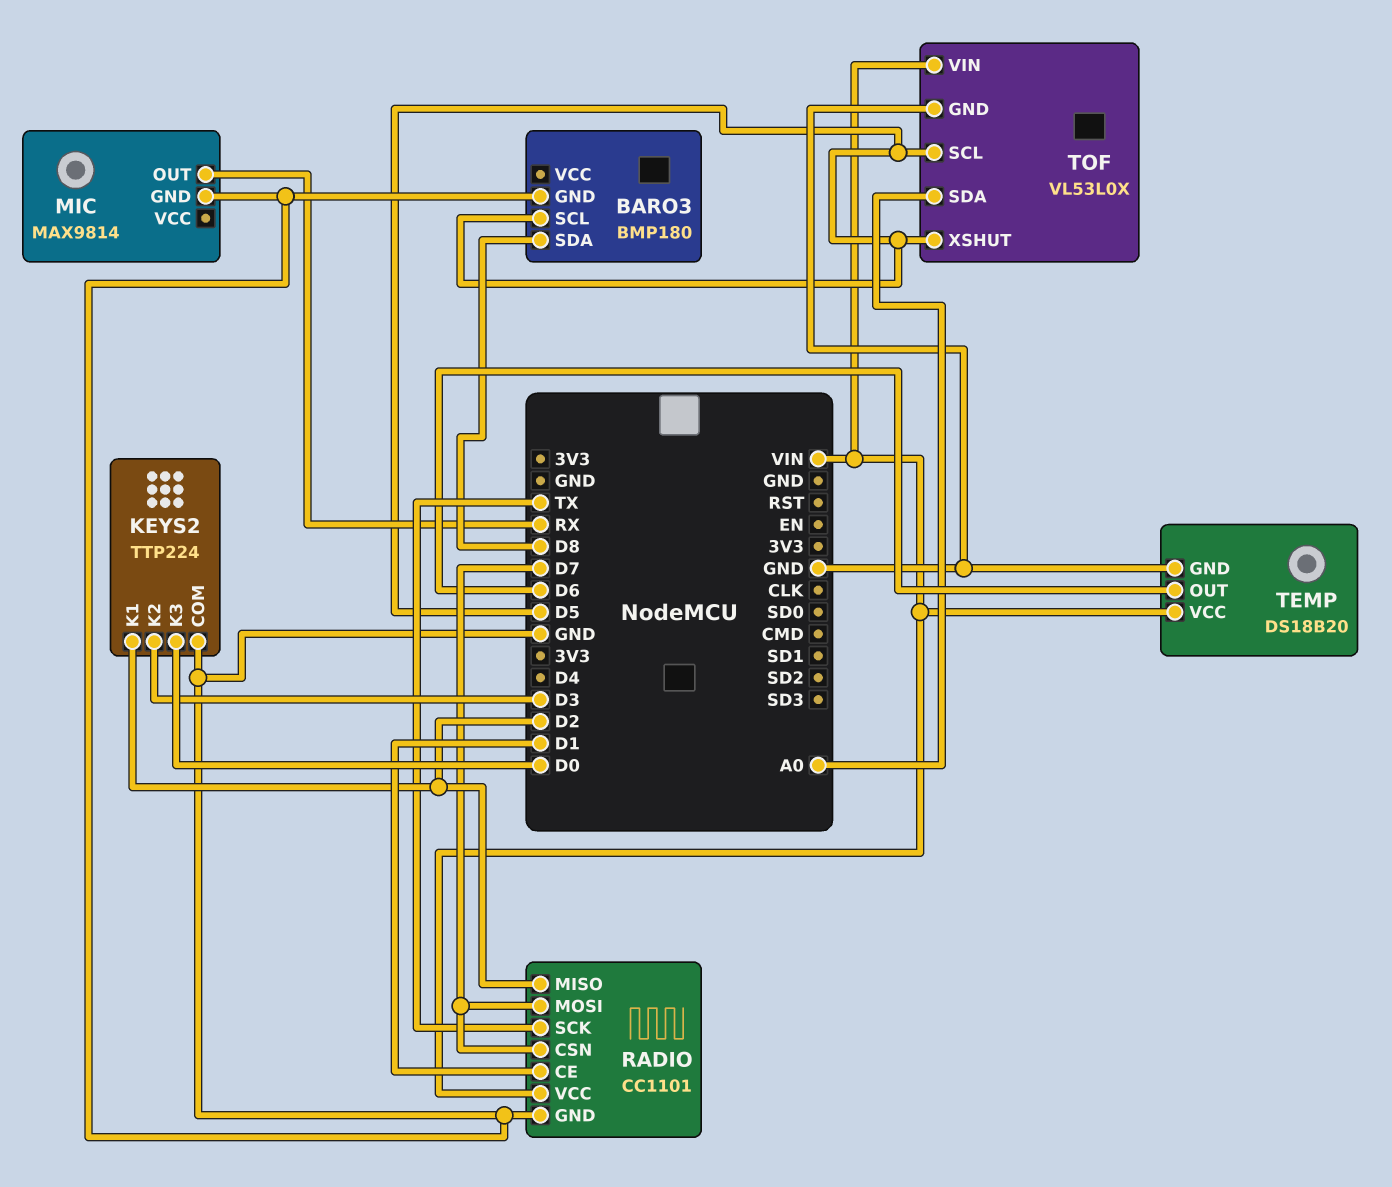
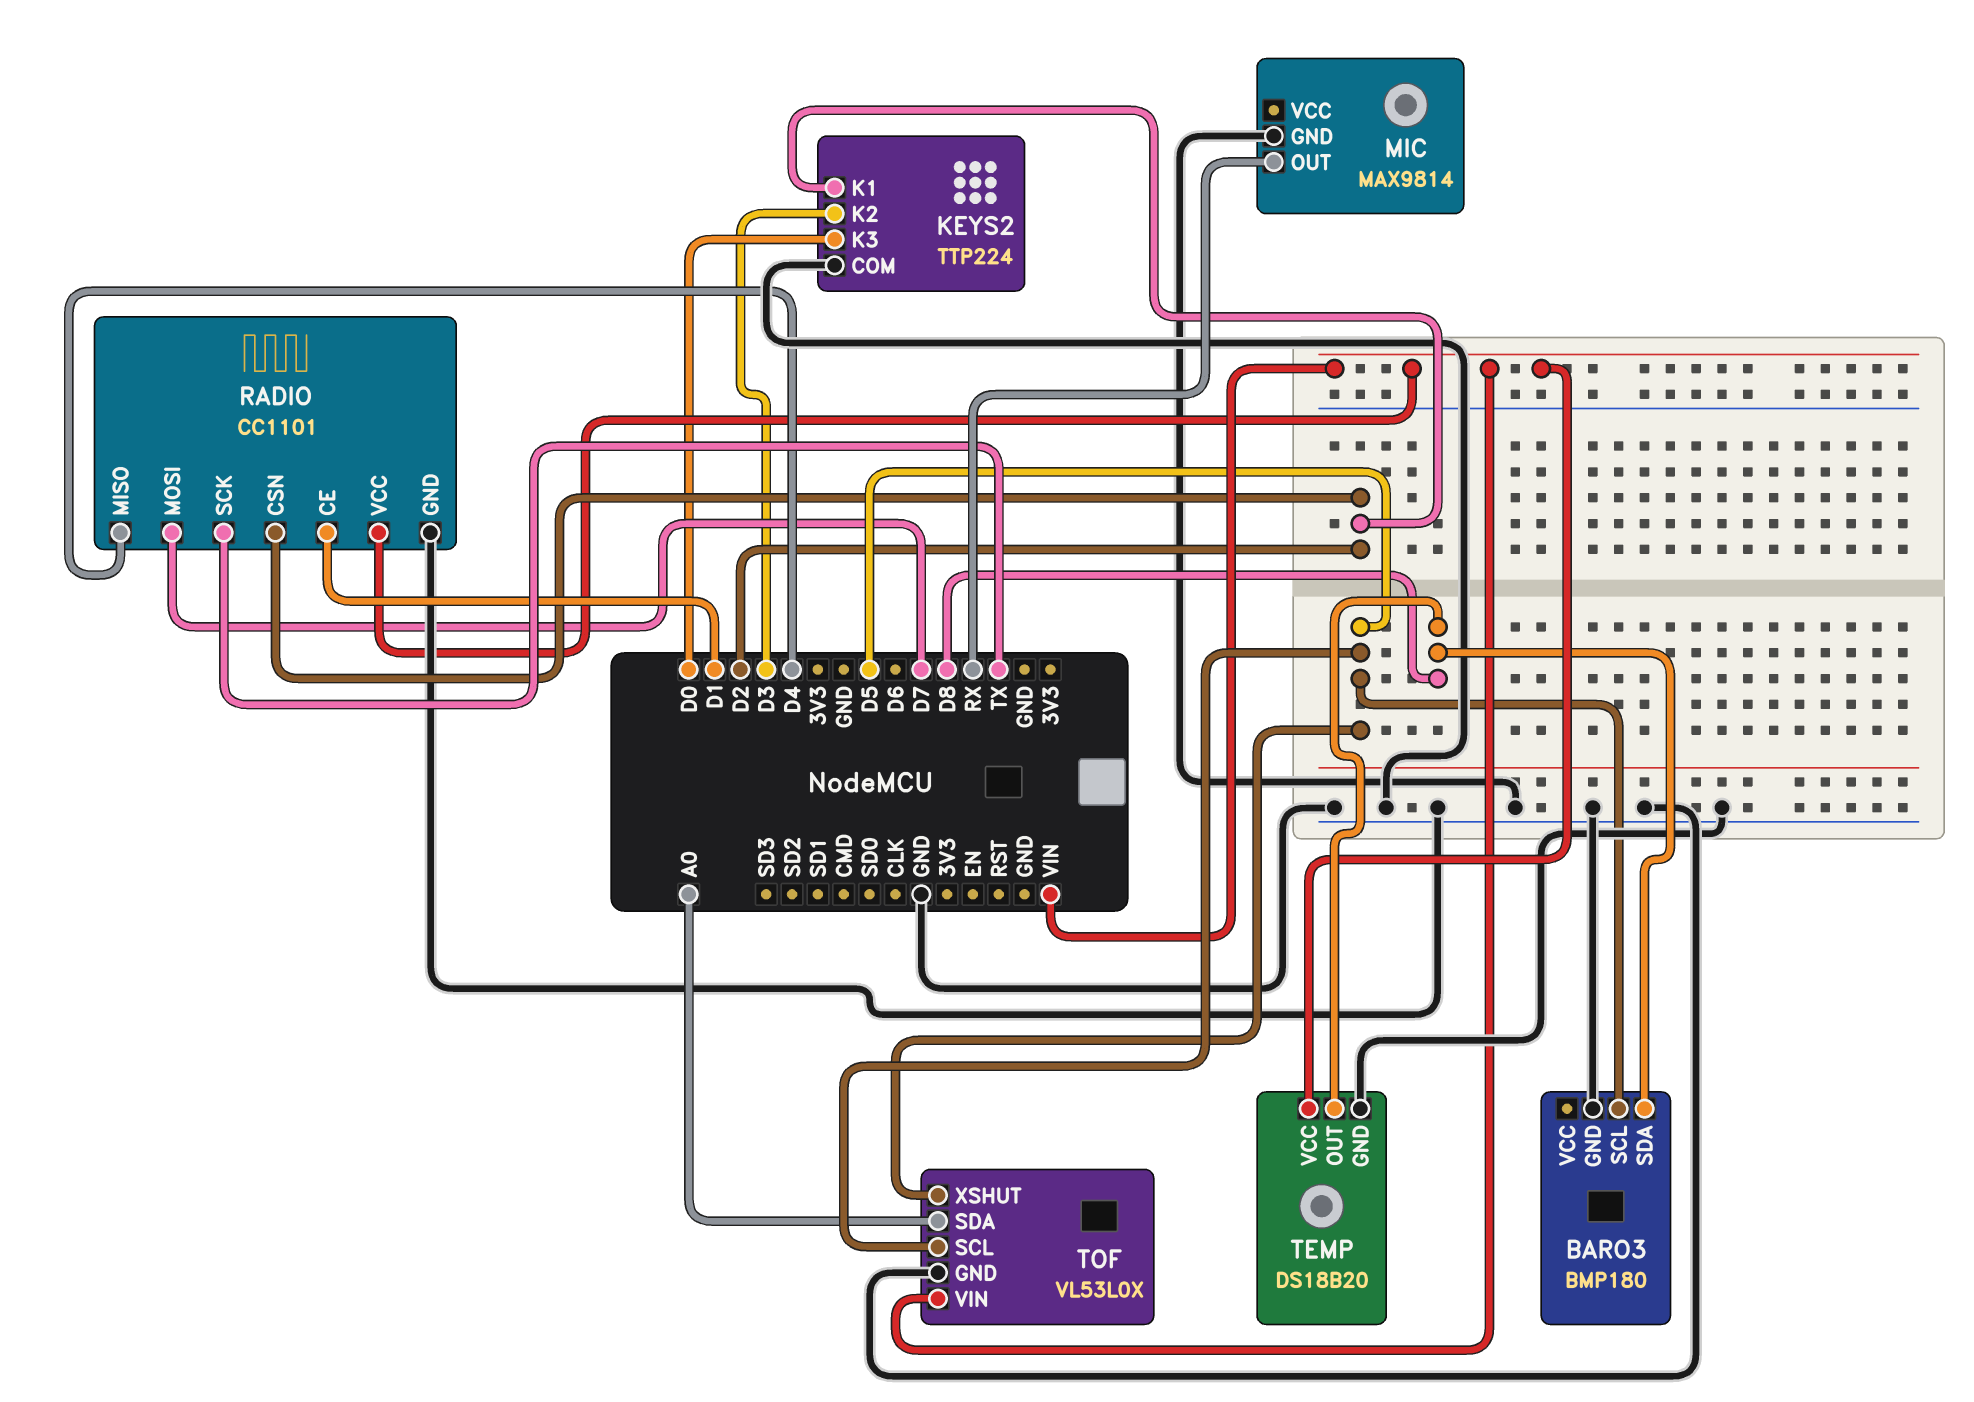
RADIO pin CSN: D7 -> D2
RADIO pin MISO: D2 -> D4
TEMP pin OUT: D6 -> D8

